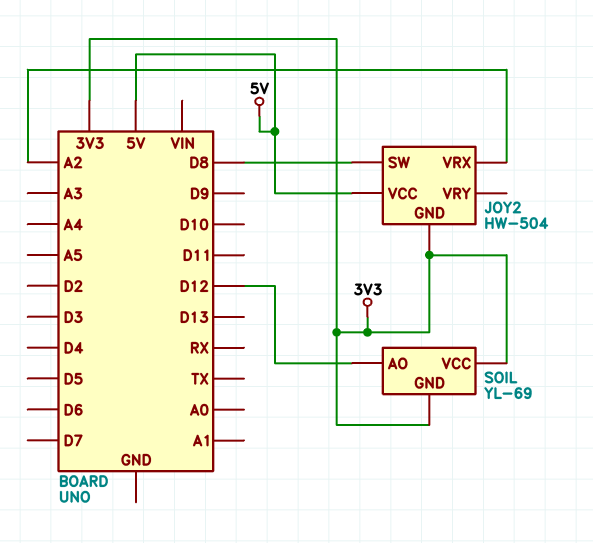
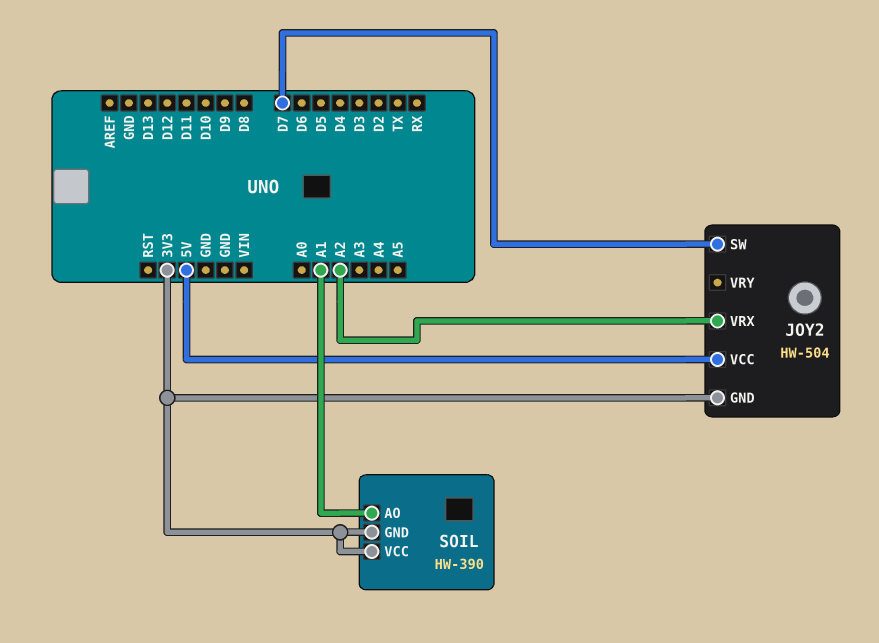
JOY2 pin SW: D8 -> D7
SOIL: YL-69 -> HW-390
SOIL pin AO: D12 -> A1

